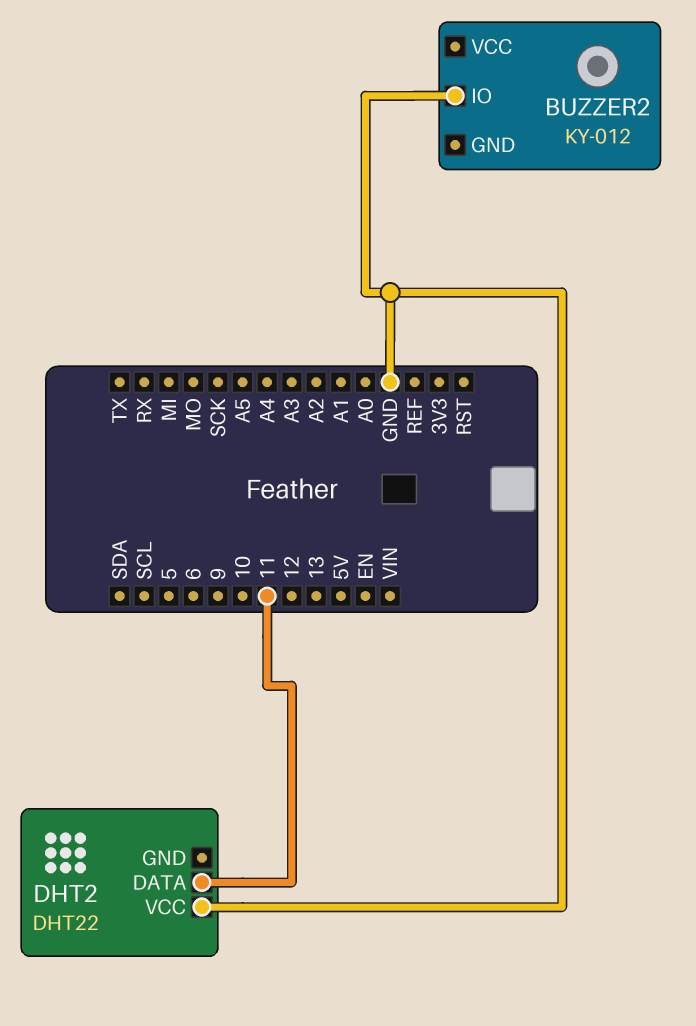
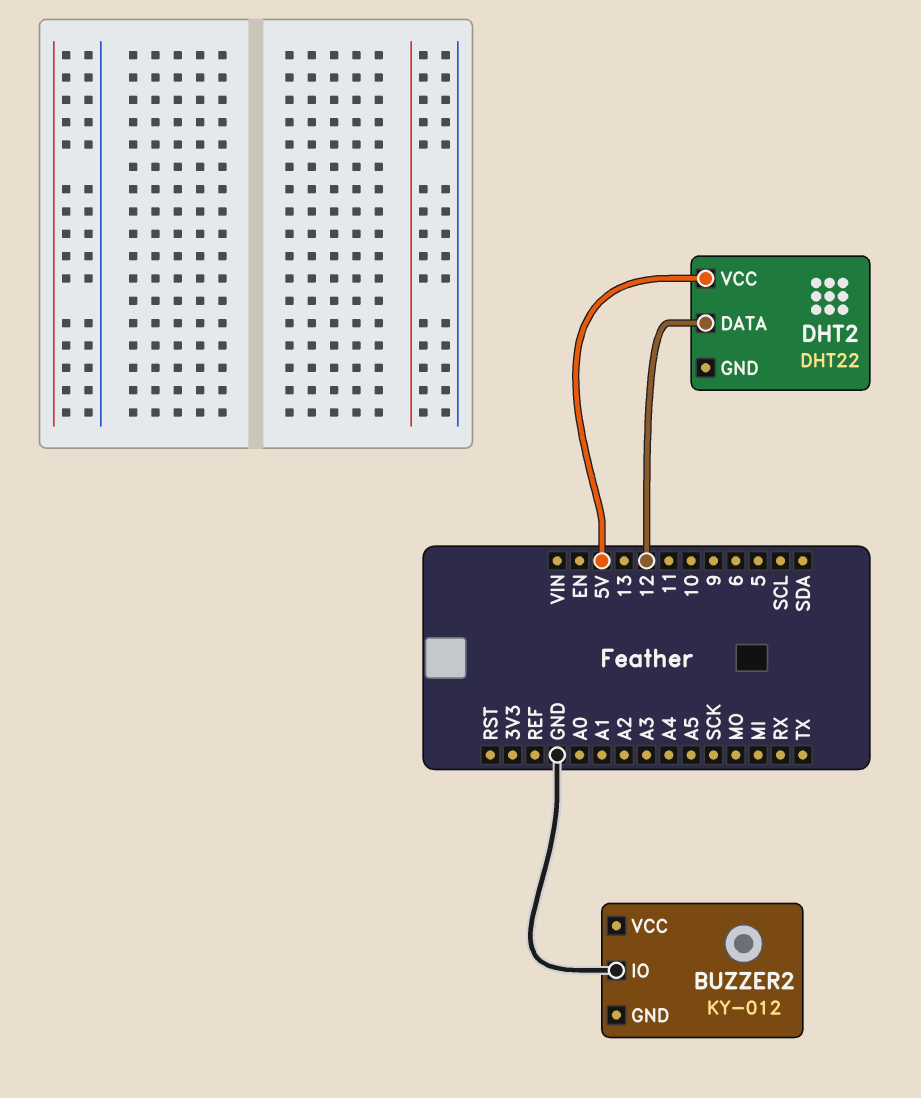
DHT2 pin DATA: 11 -> 12
DHT2 pin VCC: GND -> 5V

